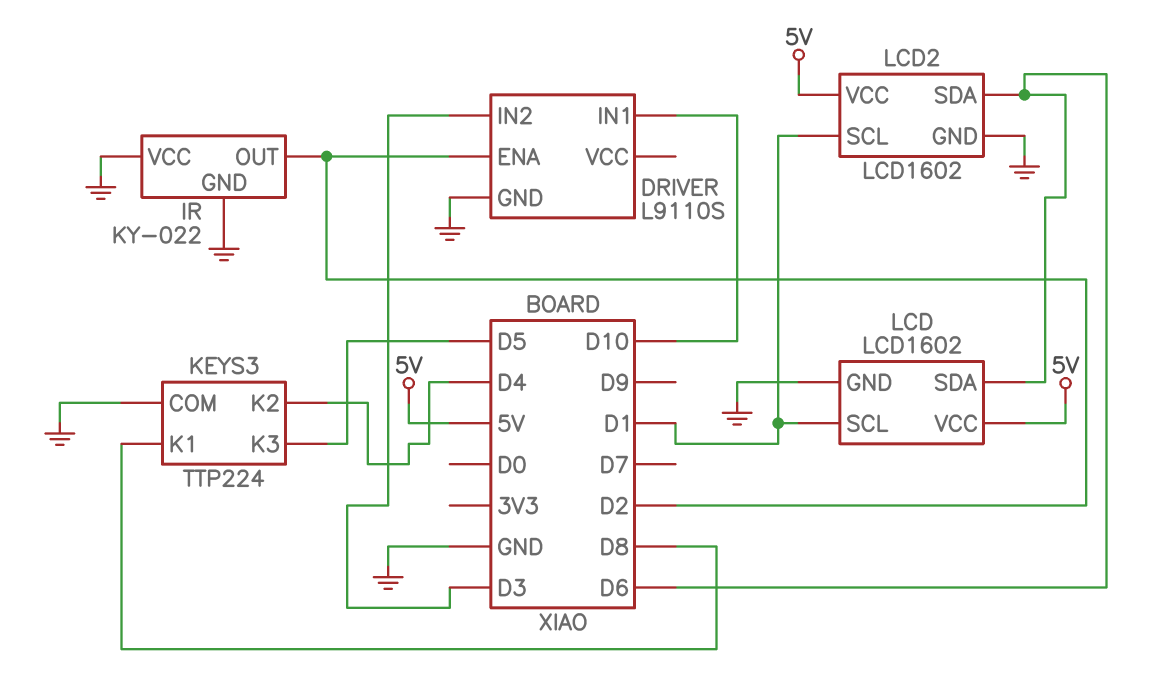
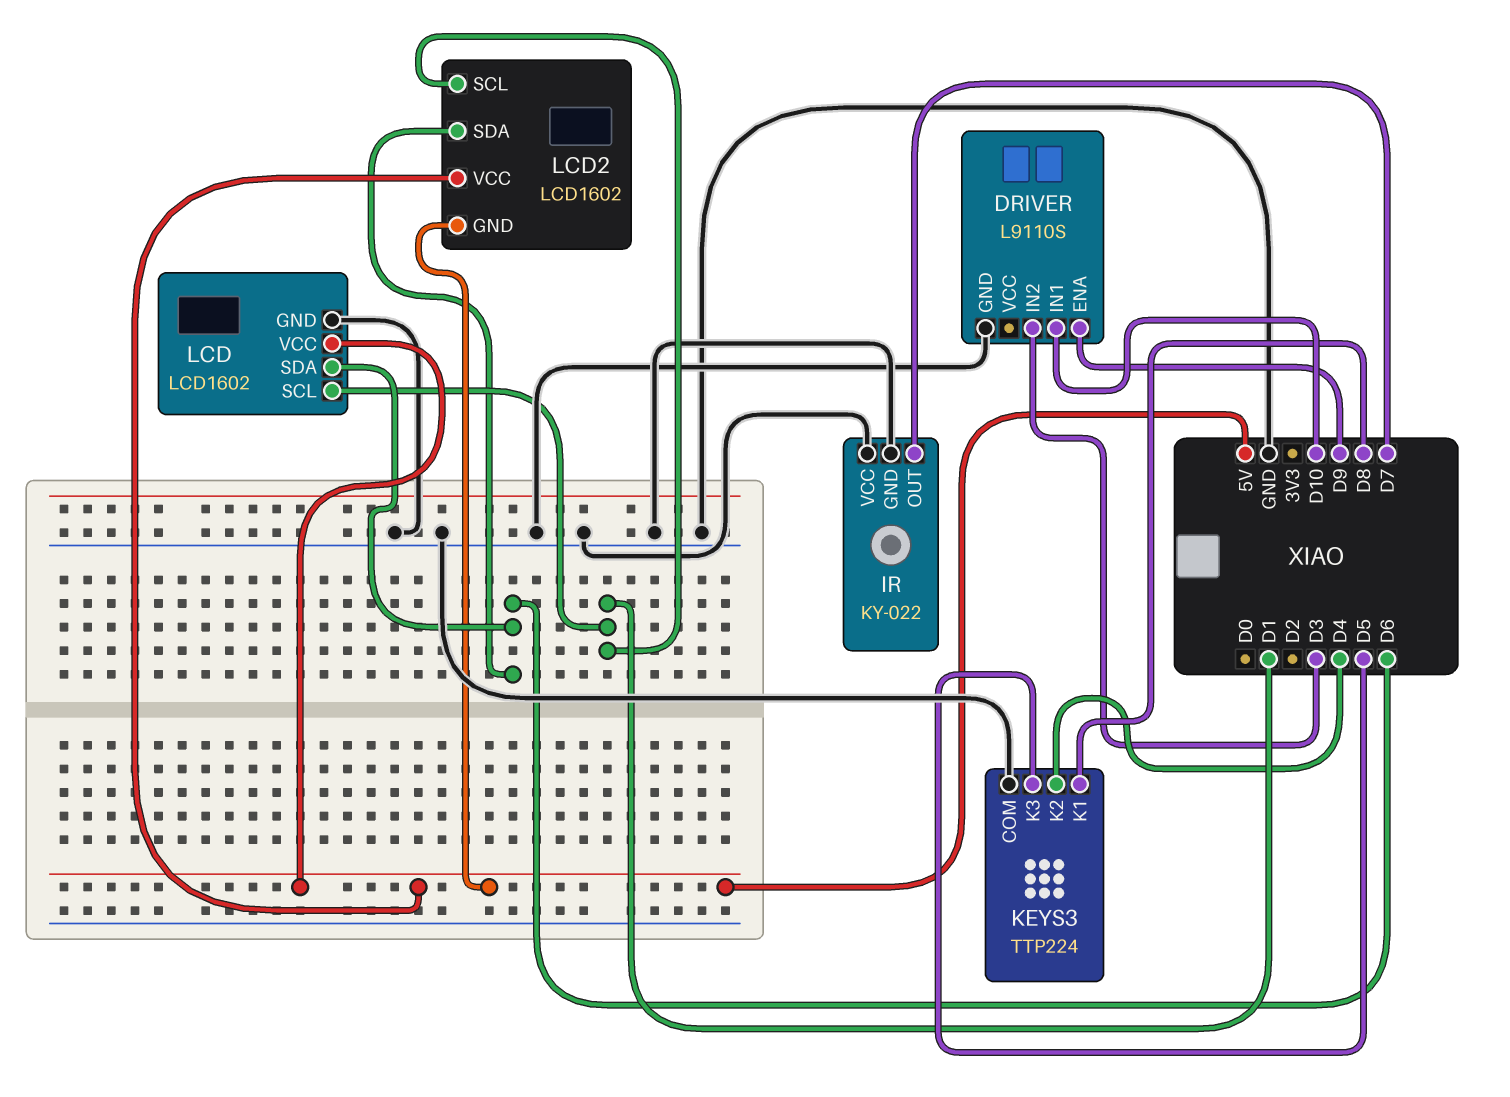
DRIVER pin ENA: D2 -> D9
IR pin OUT: D2 -> D7
LCD2 pin GND: GND -> 5V

